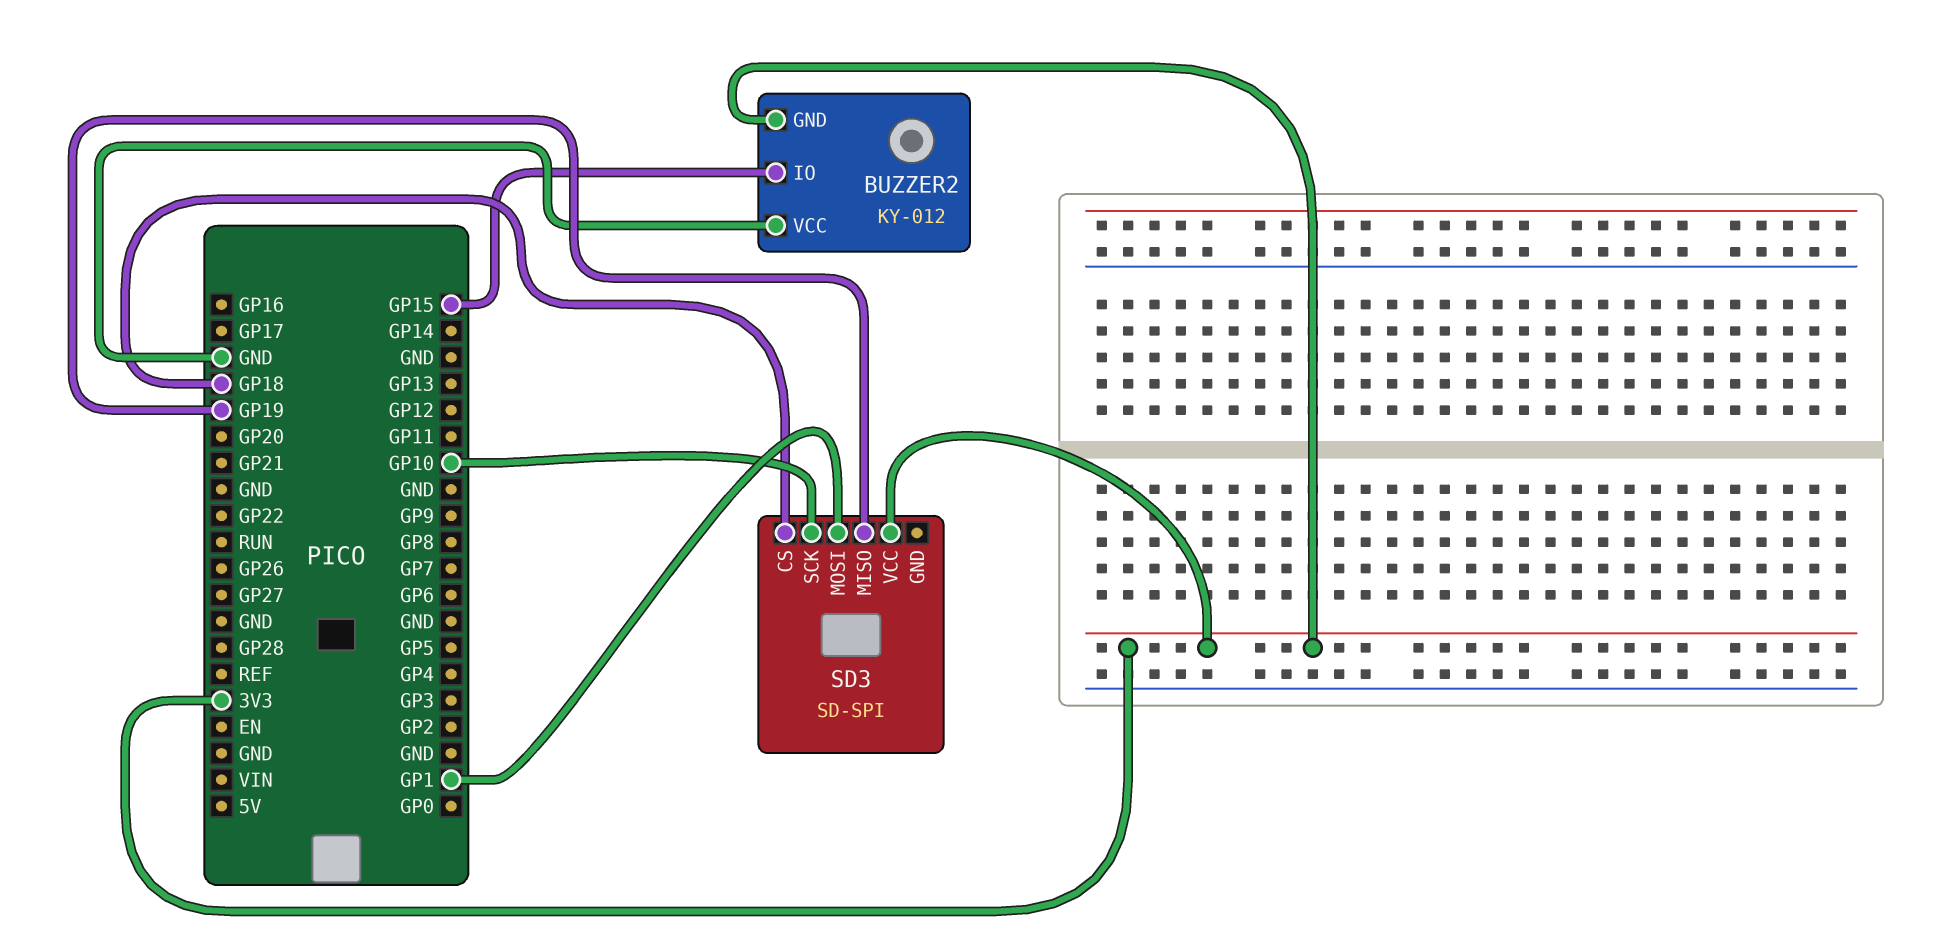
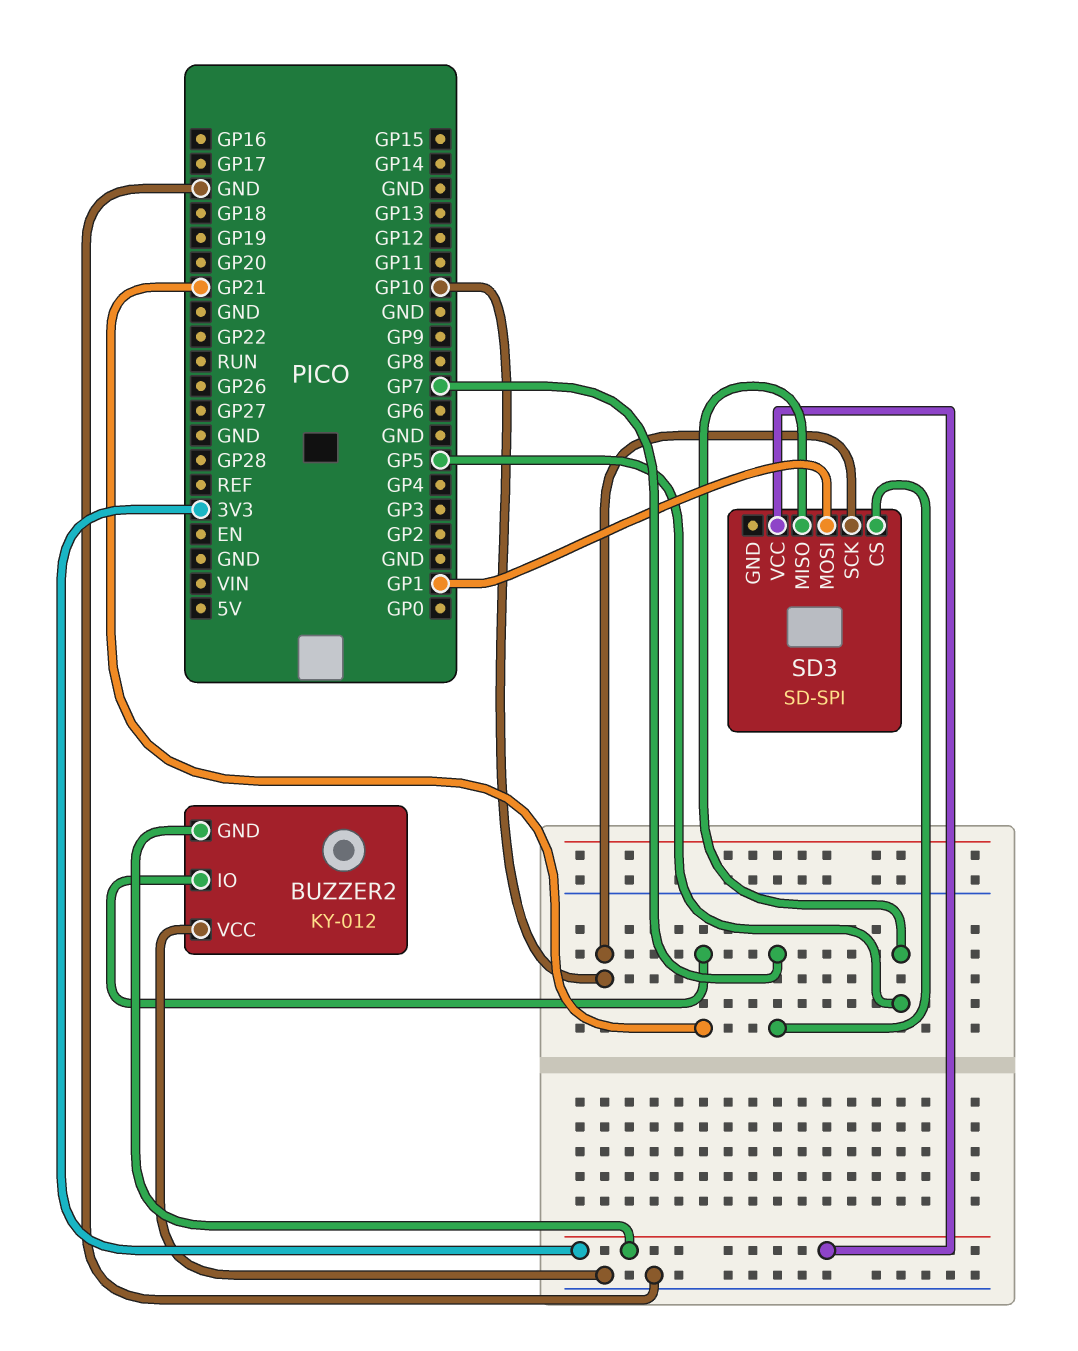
BUZZER2 pin IO: GP15 -> GP21
SD3 pin CS: GP18 -> GP7
SD3 pin MISO: GP19 -> GP5

